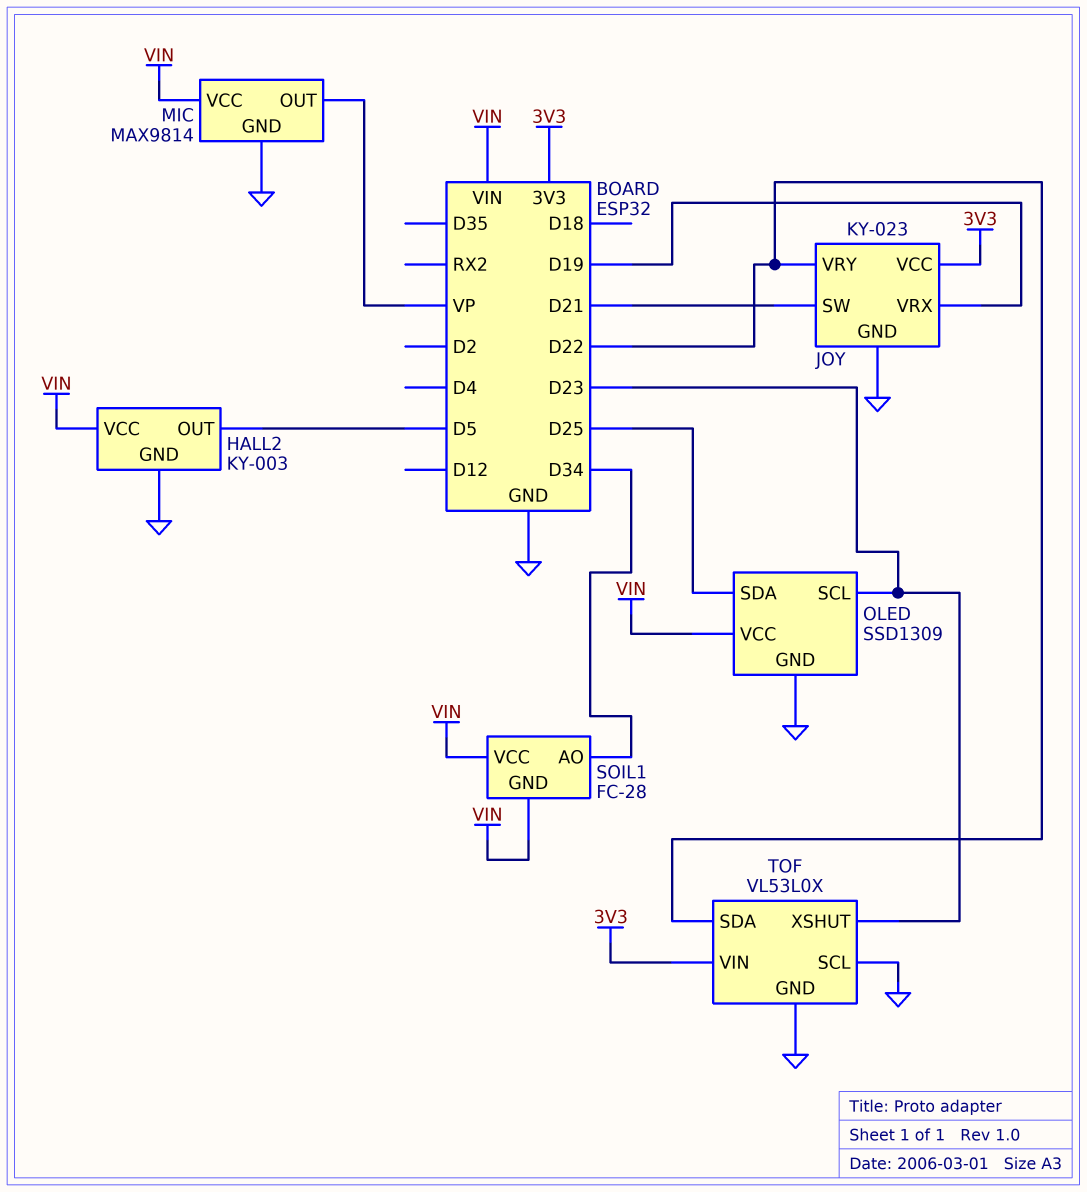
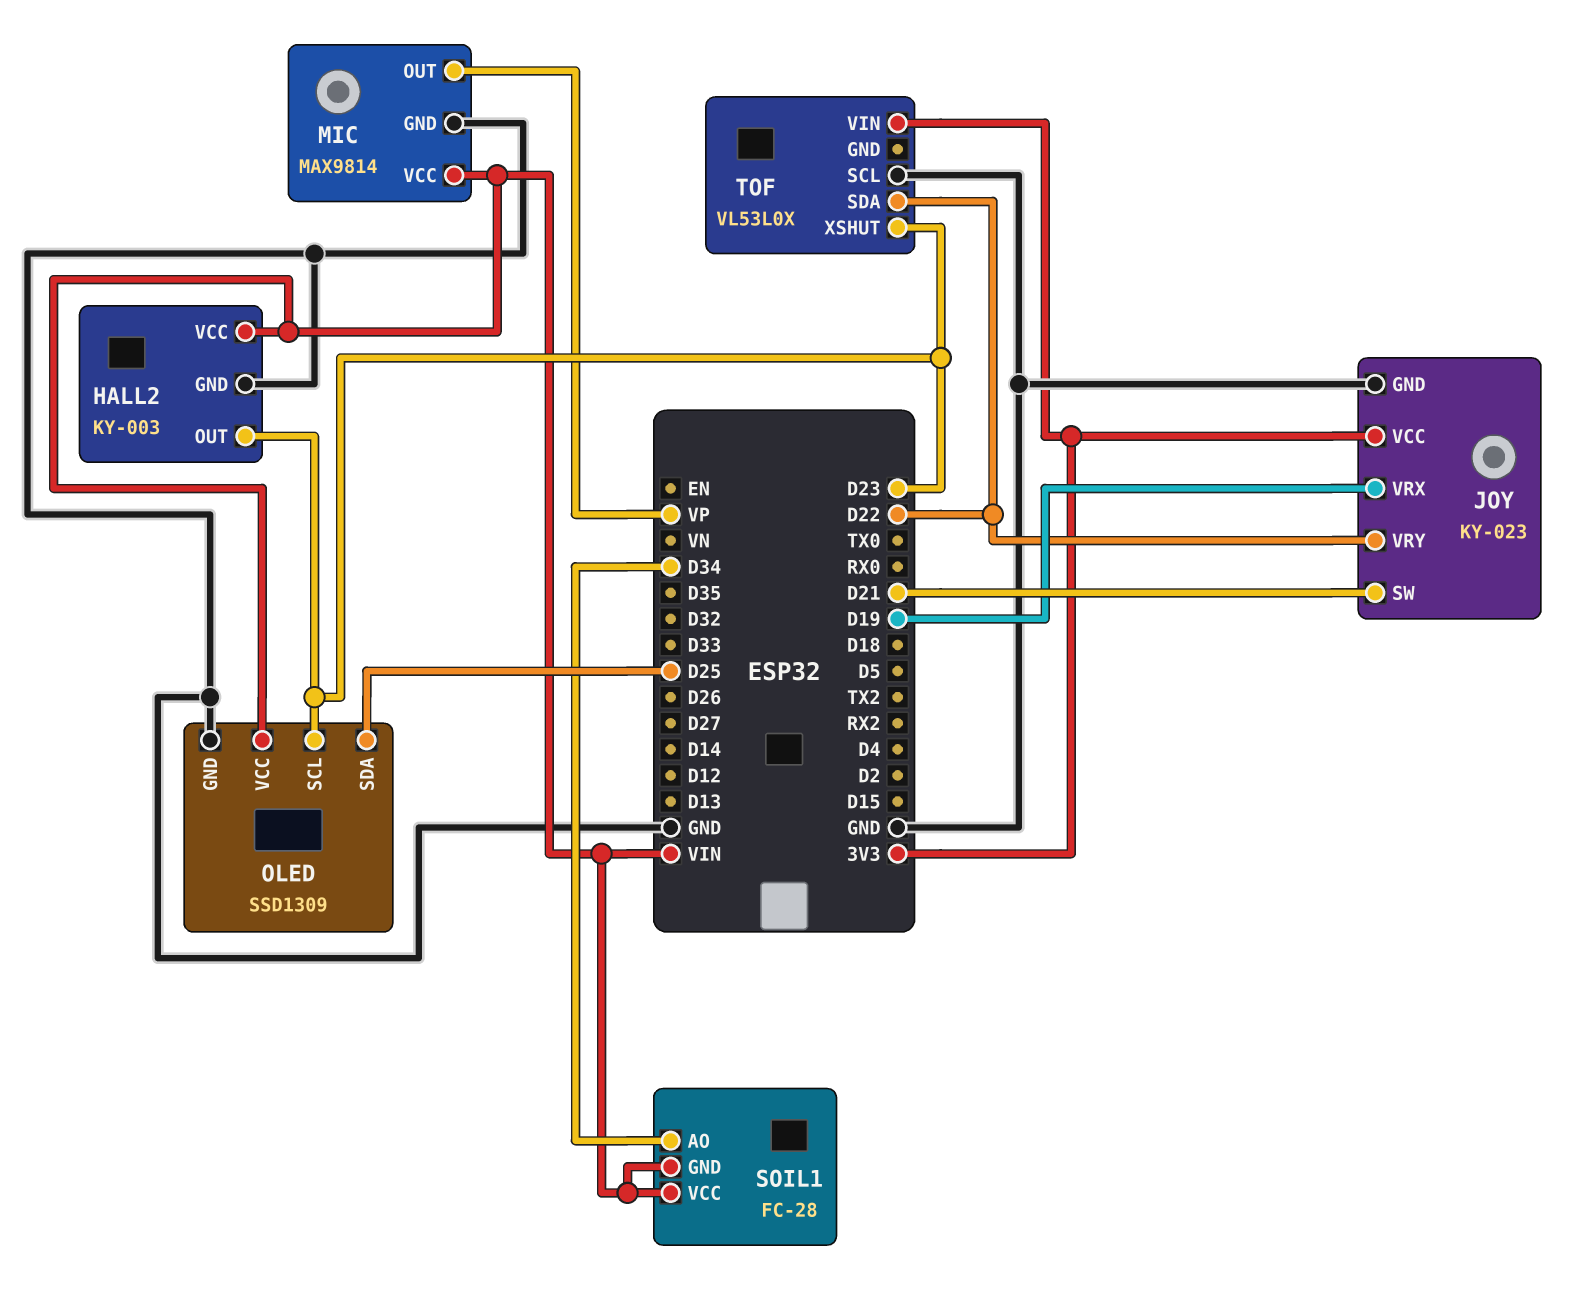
HALL2 pin OUT: D5 -> D23
TOF pin GND: GND -> none

